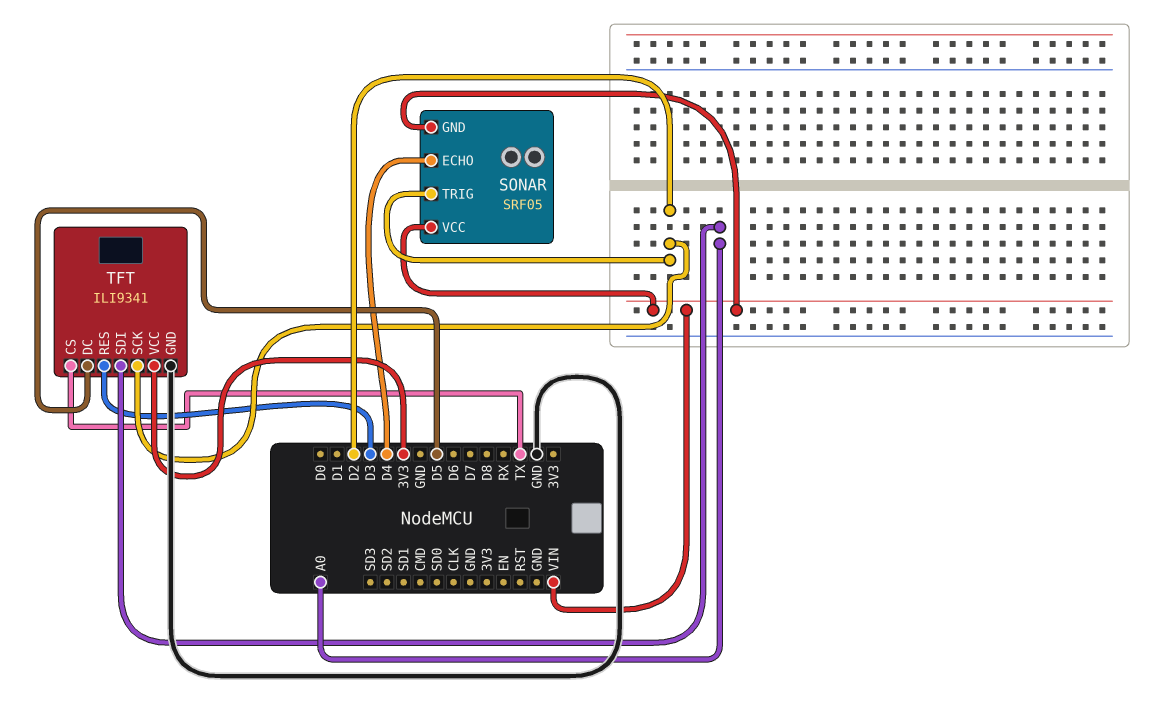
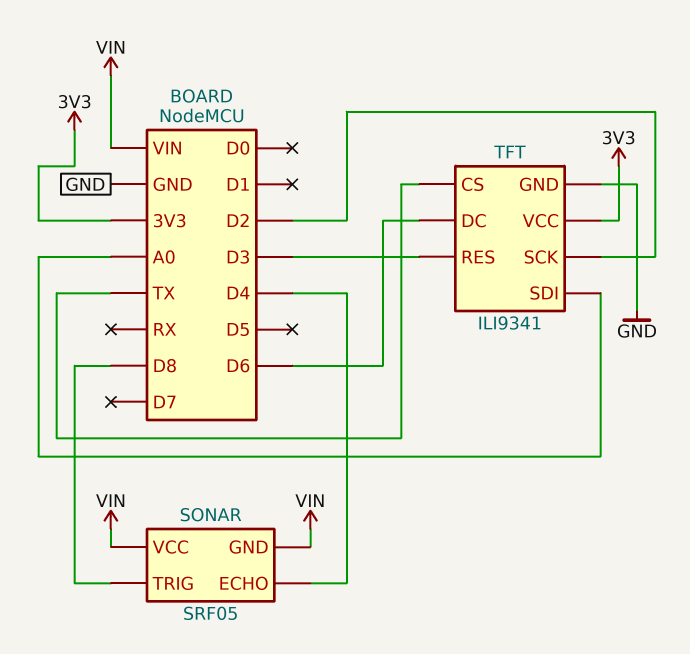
SONAR pin TRIG: D2 -> D8
TFT pin DC: D5 -> D6

